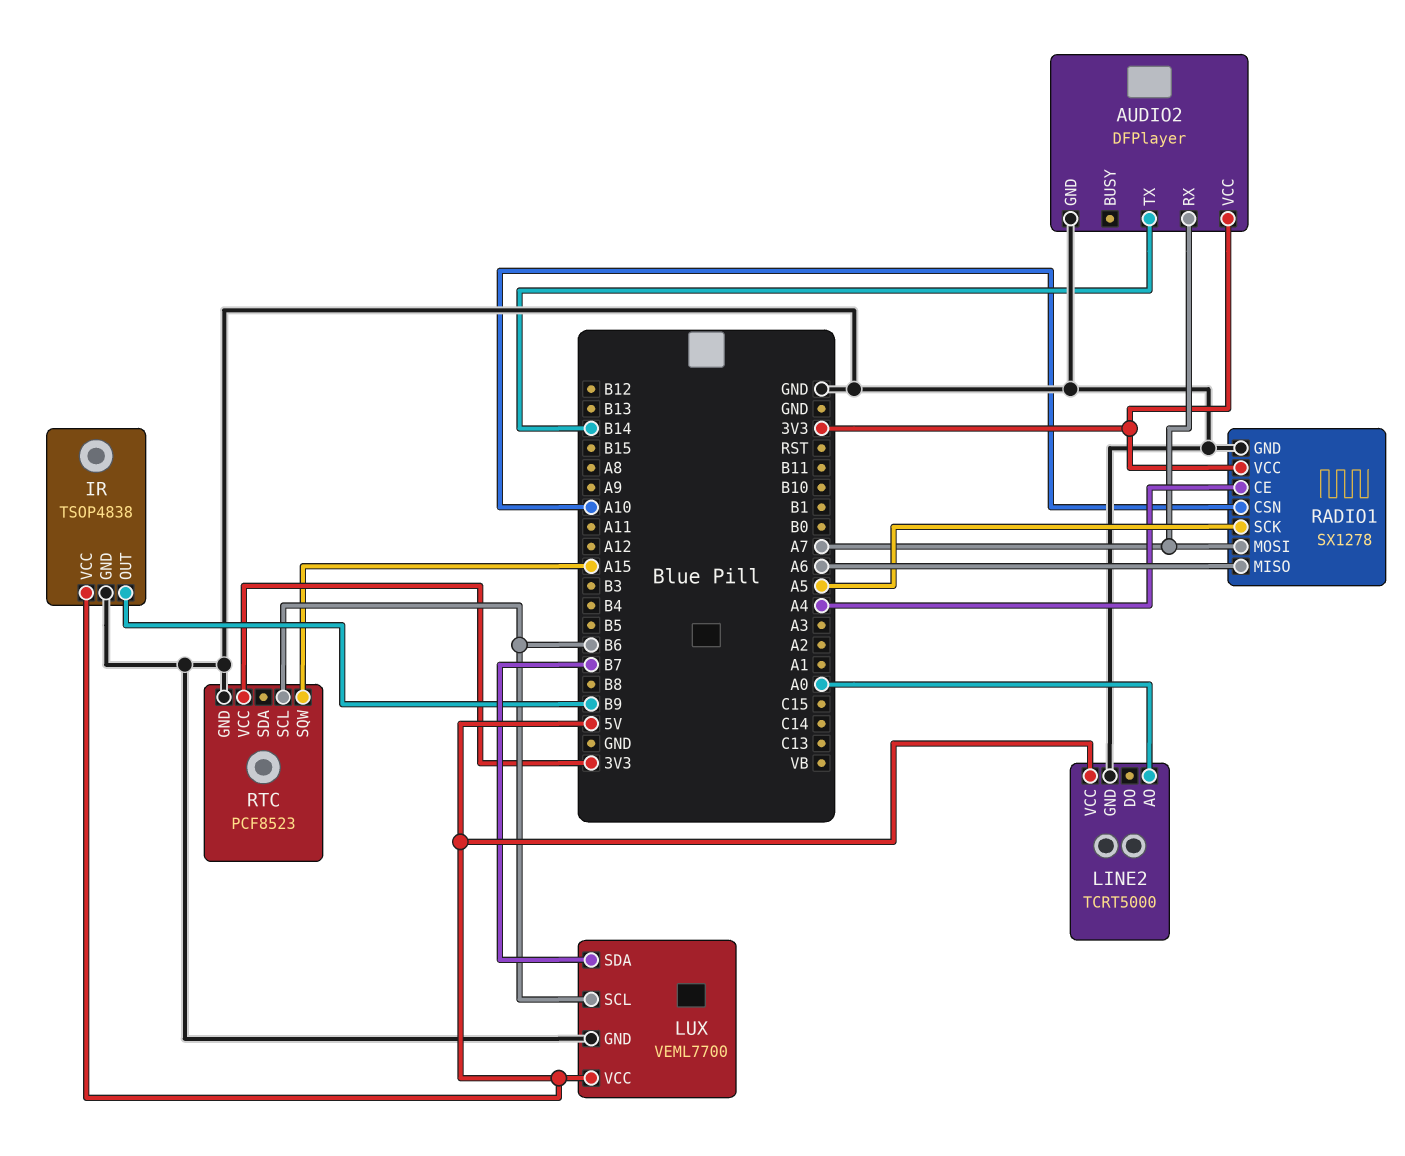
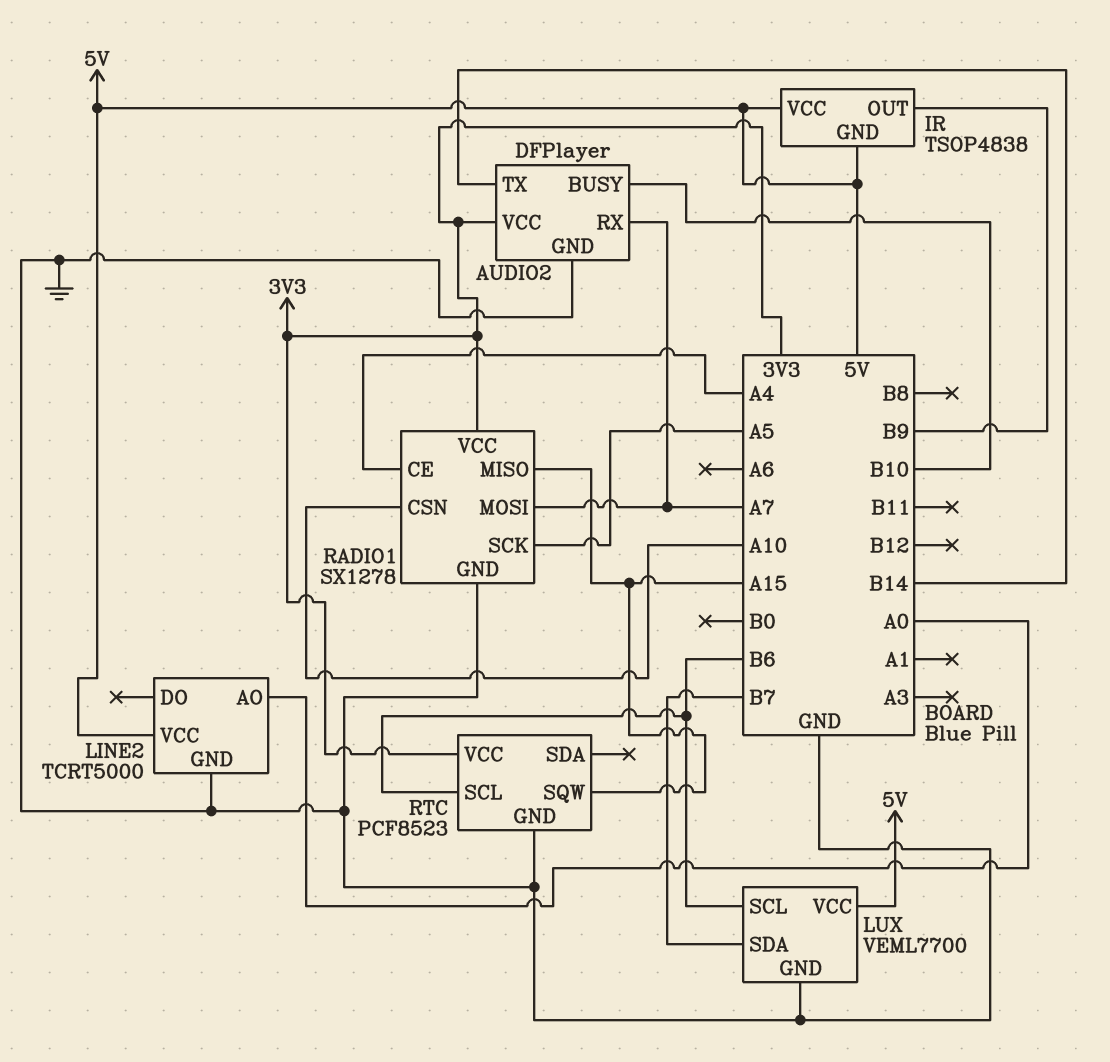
AUDIO2 pin BUSY: none -> B10
IR pin GND: GND -> 5V
RADIO1 pin MISO: A6 -> A15

